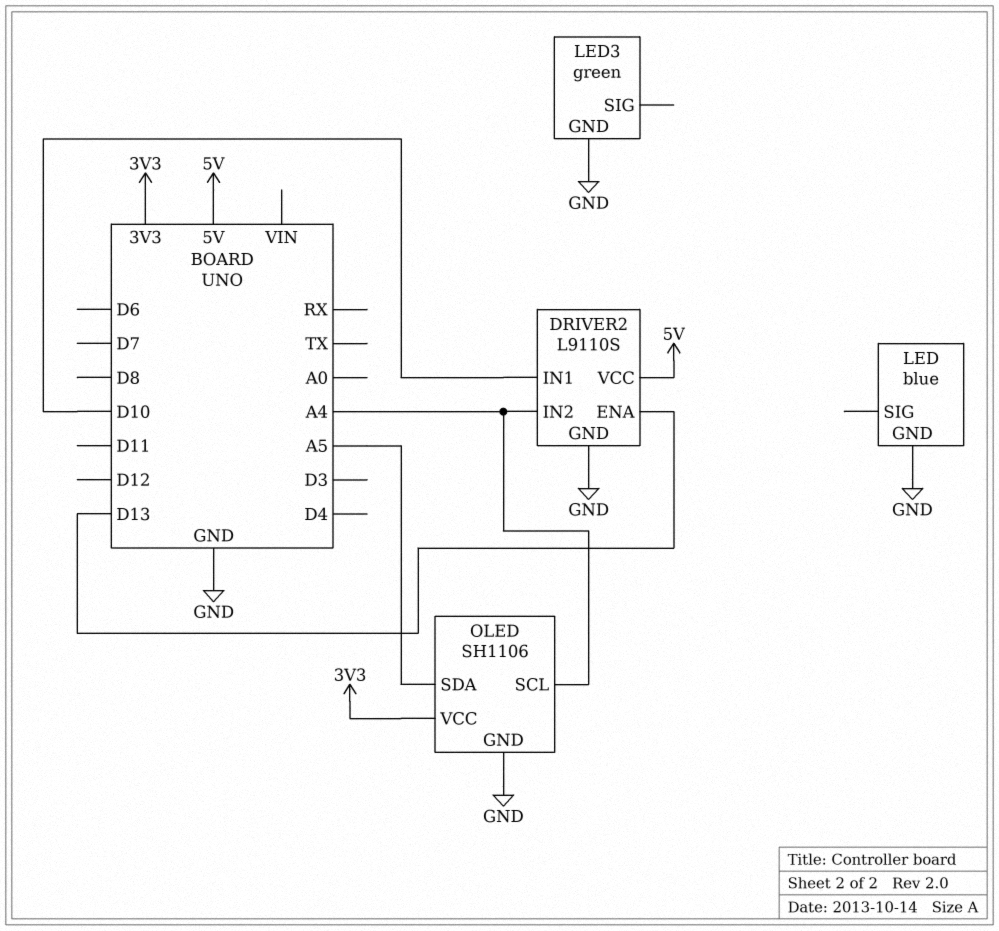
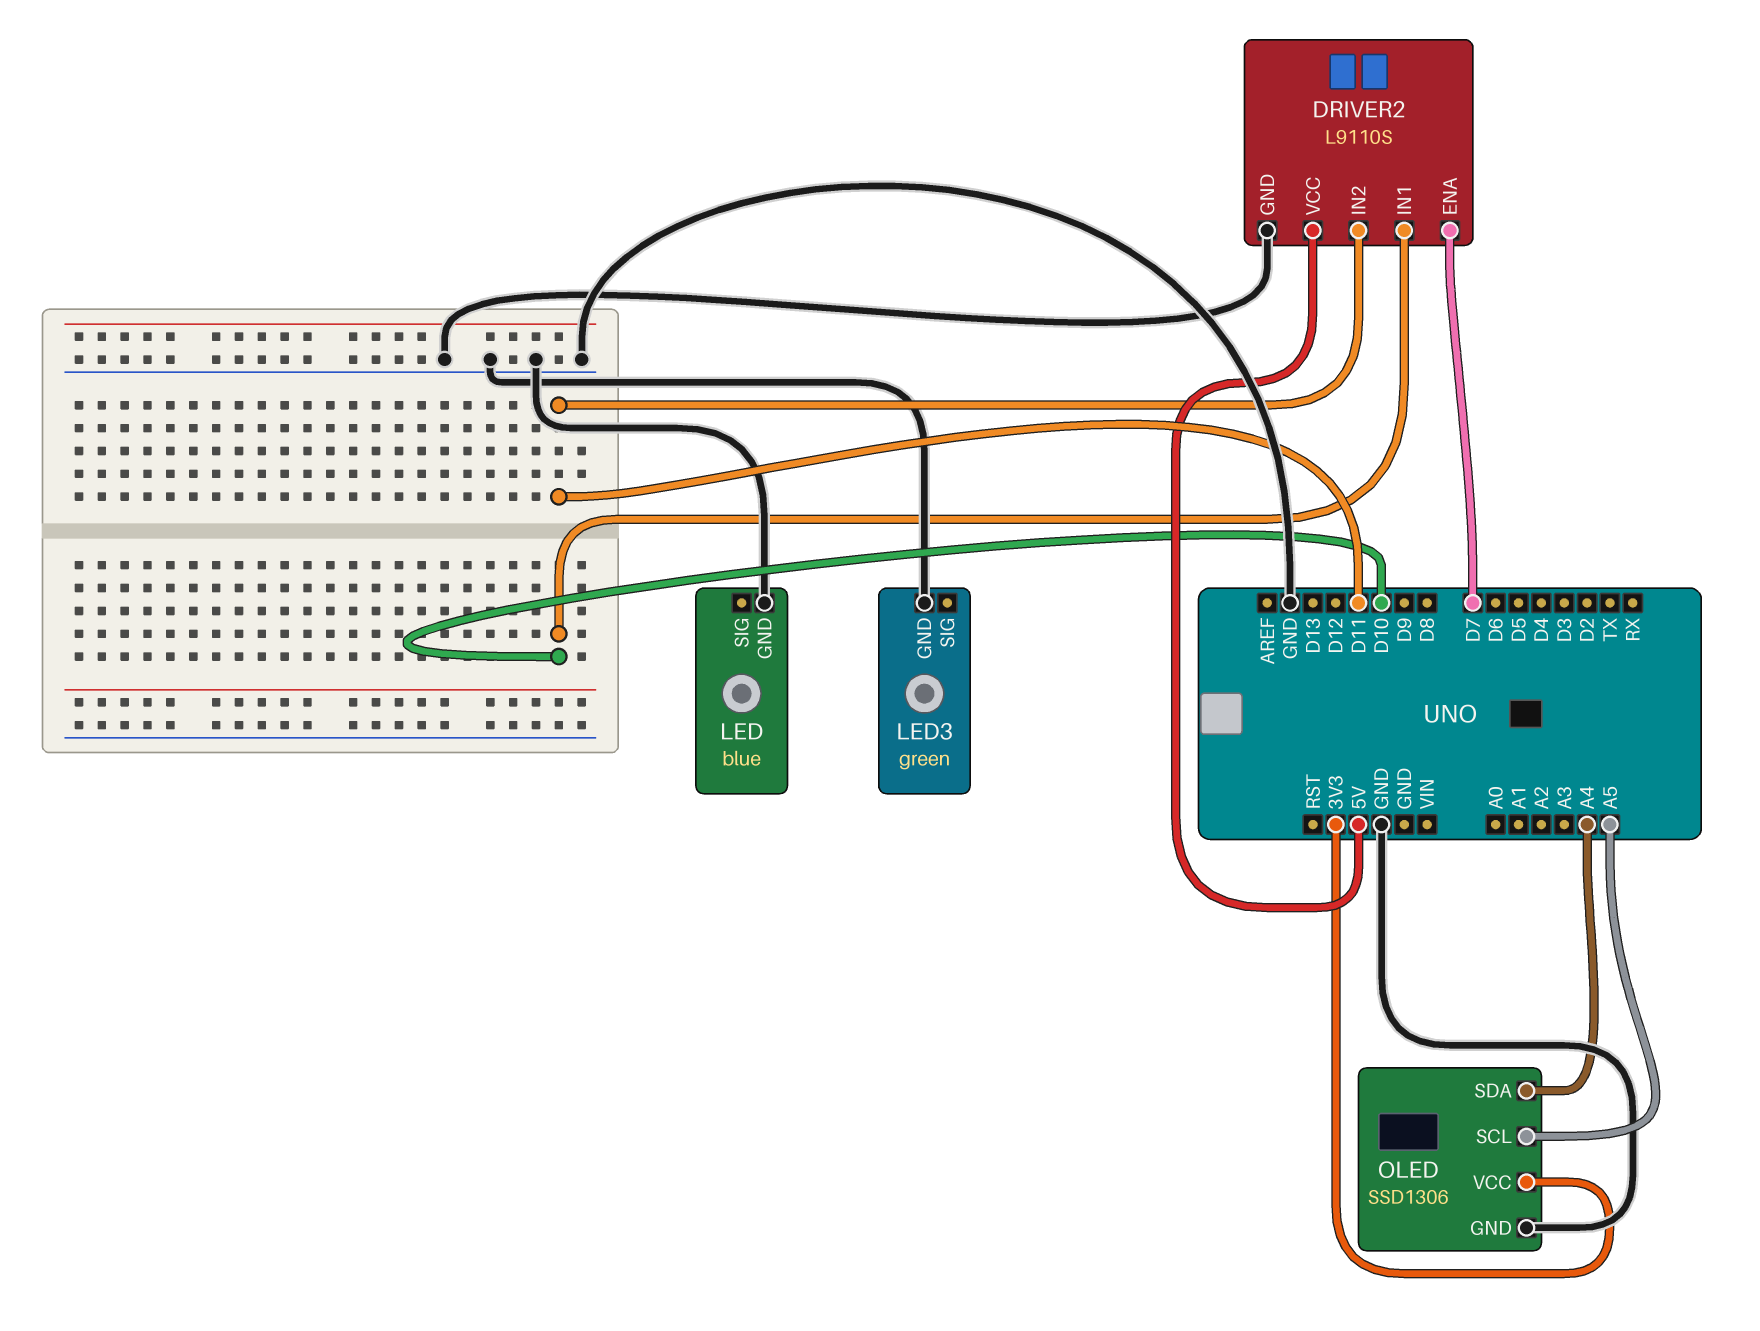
DRIVER2 pin ENA: D13 -> D7
DRIVER2 pin IN2: A4 -> D11
OLED: SH1106 -> SSD1306
OLED pin SCL: A4 -> A5
OLED pin SDA: A5 -> A4

